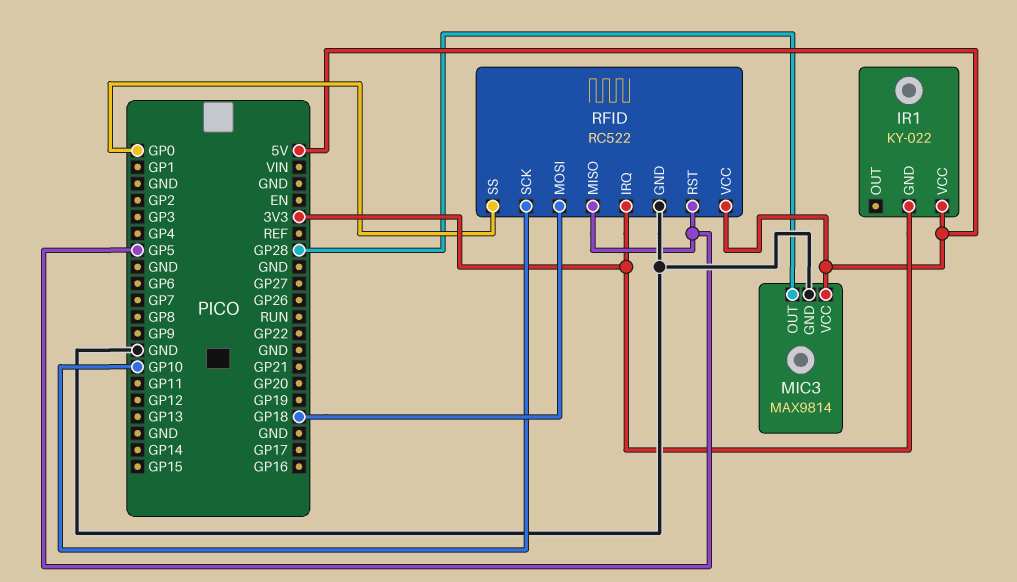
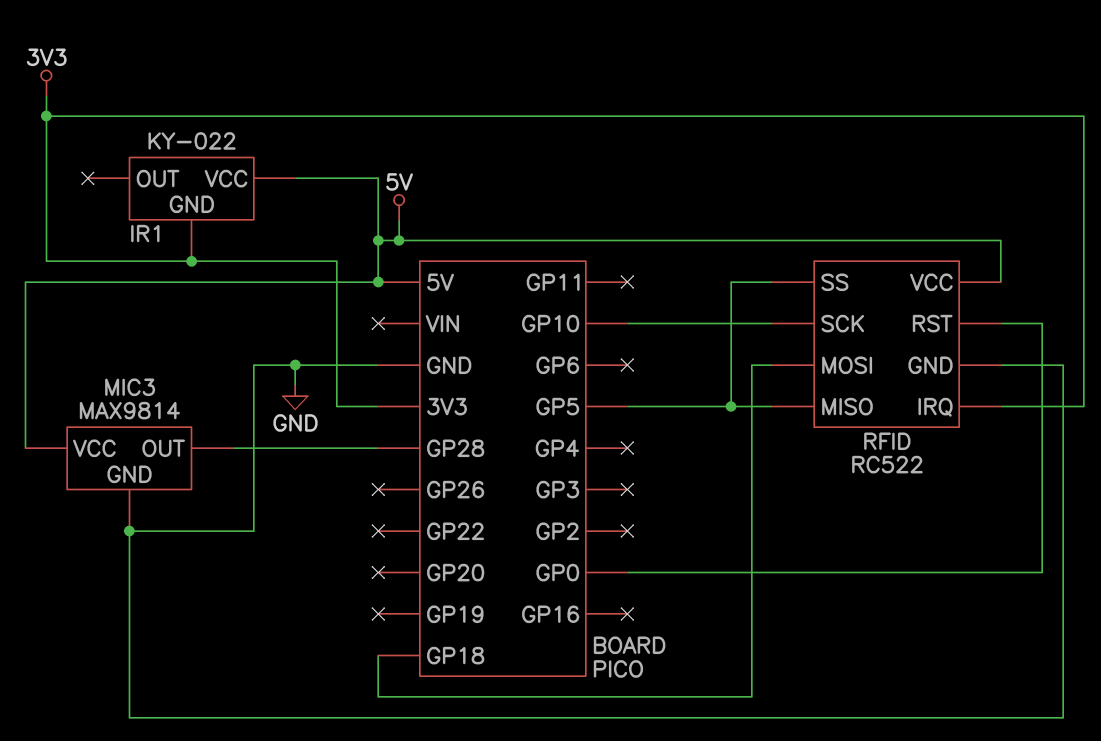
RFID pin RST: GP5 -> GP0
RFID pin SS: GP0 -> GP5

